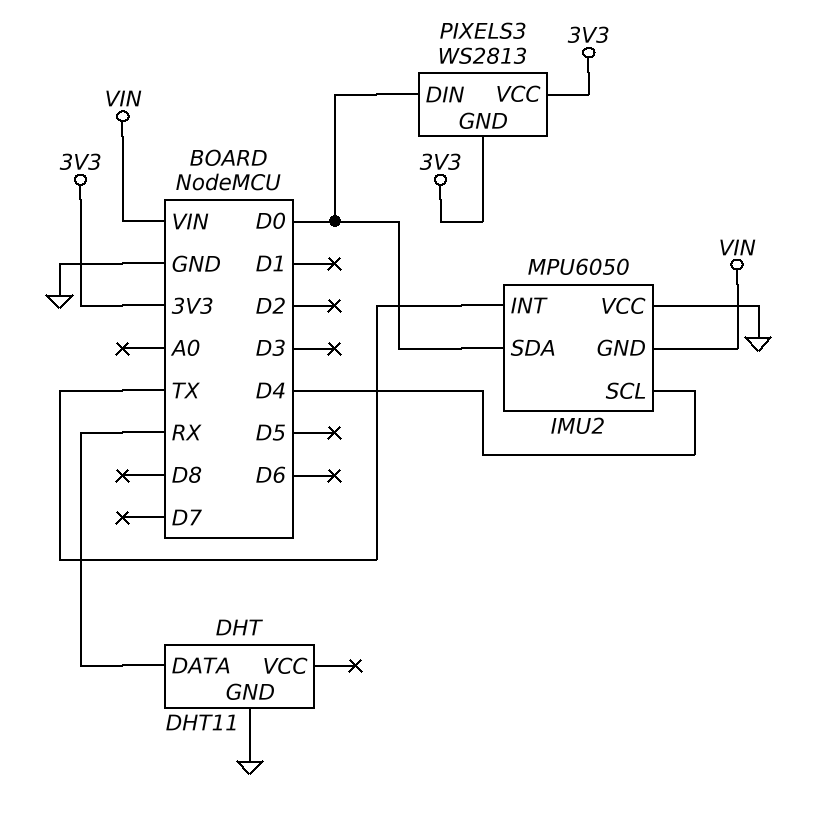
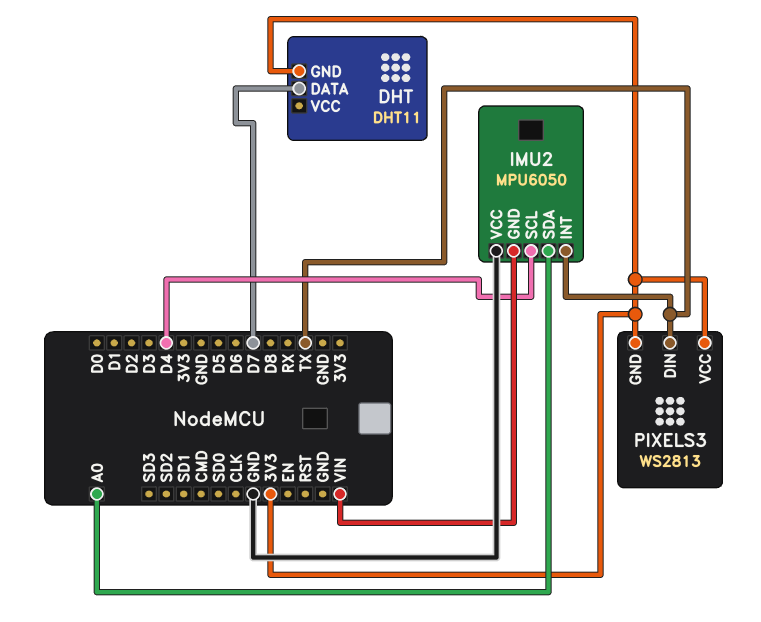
DHT pin DATA: RX -> D7
DHT pin GND: GND -> 3V3
IMU2 pin SDA: D0 -> A0
PIXELS3 pin DIN: D0 -> TX

